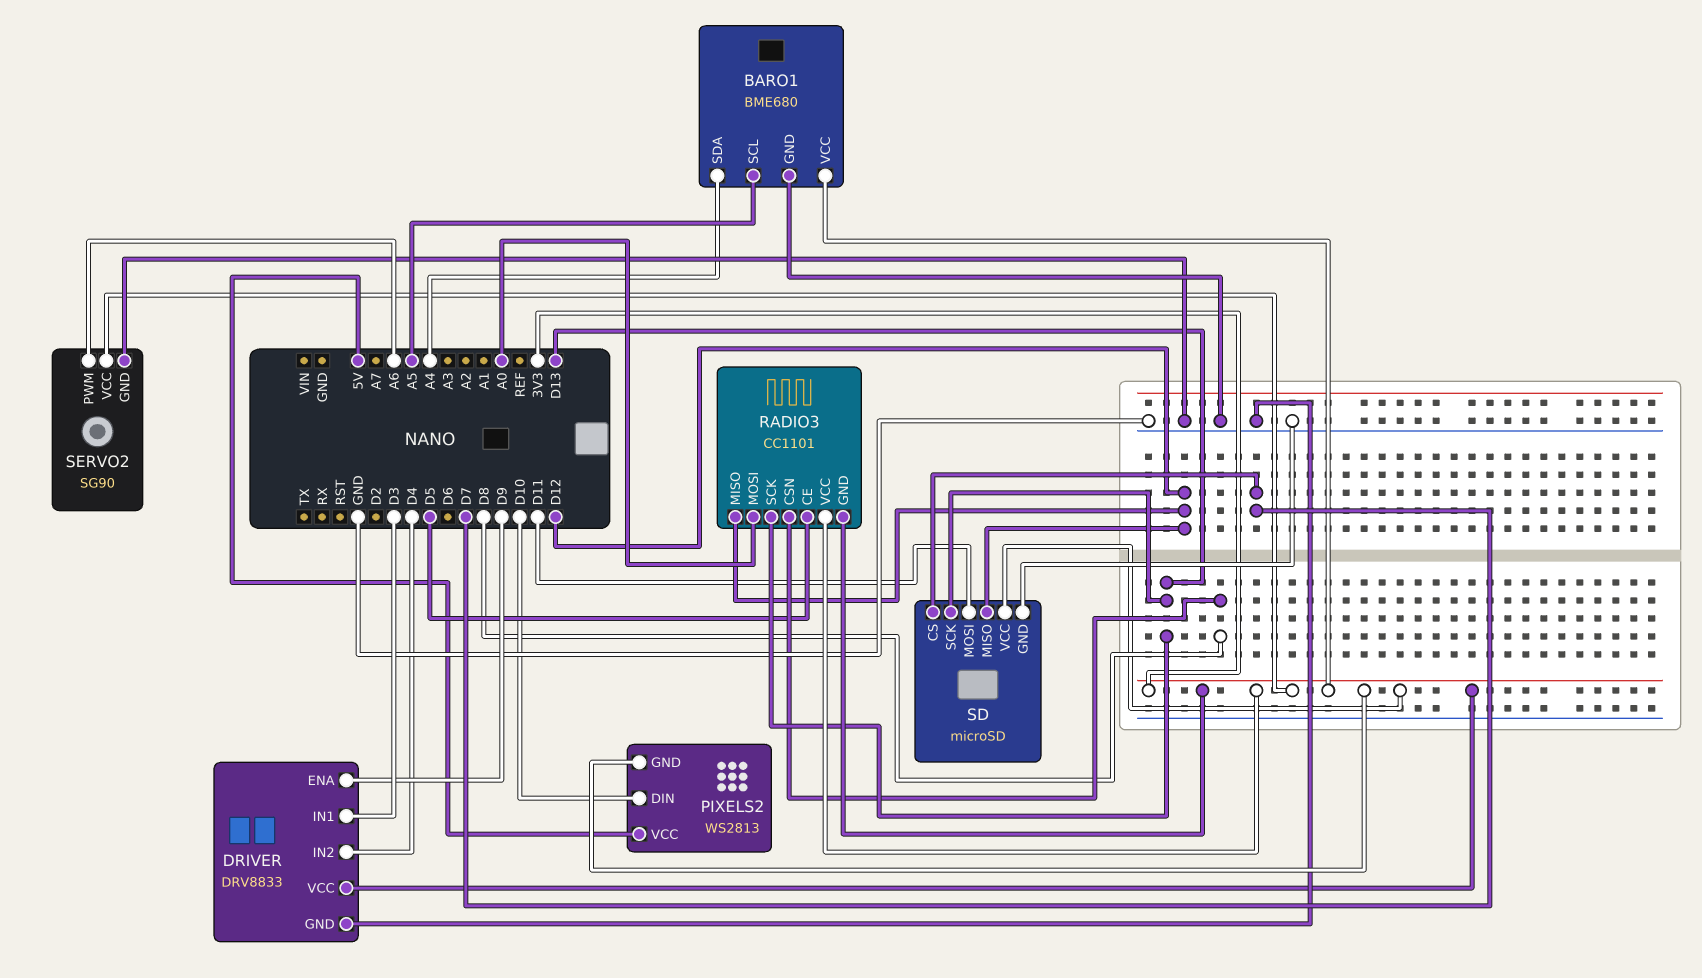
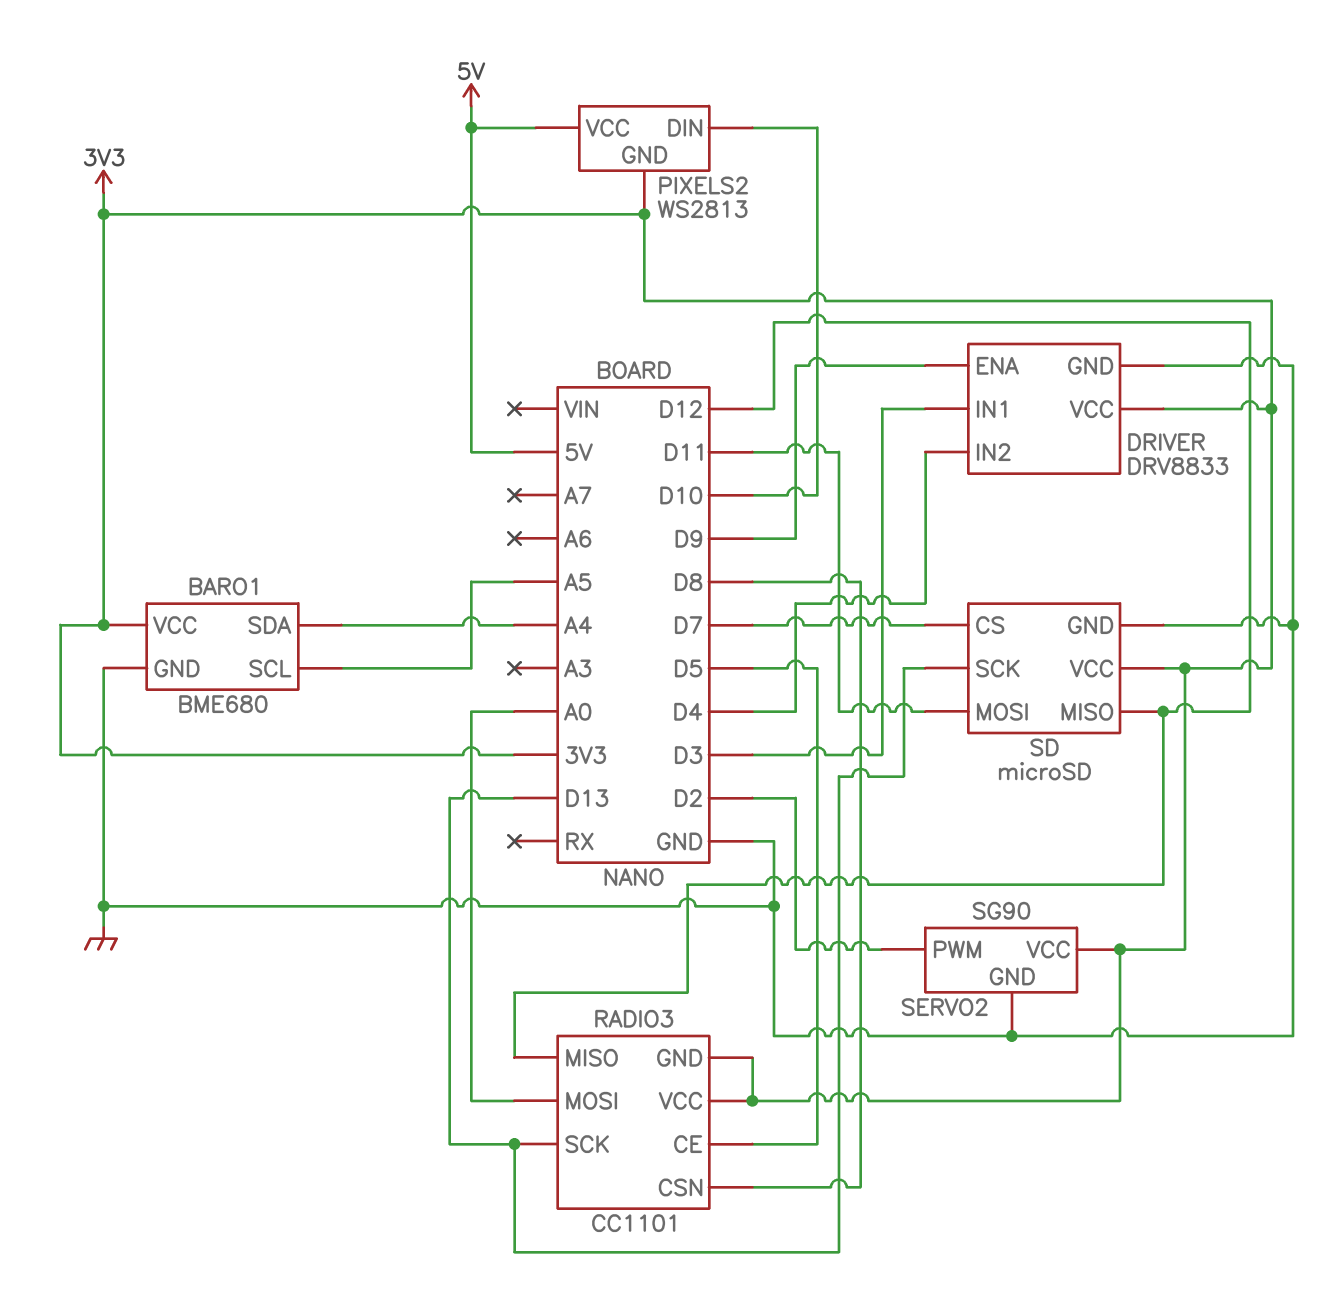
SERVO2 pin PWM: A6 -> D2

